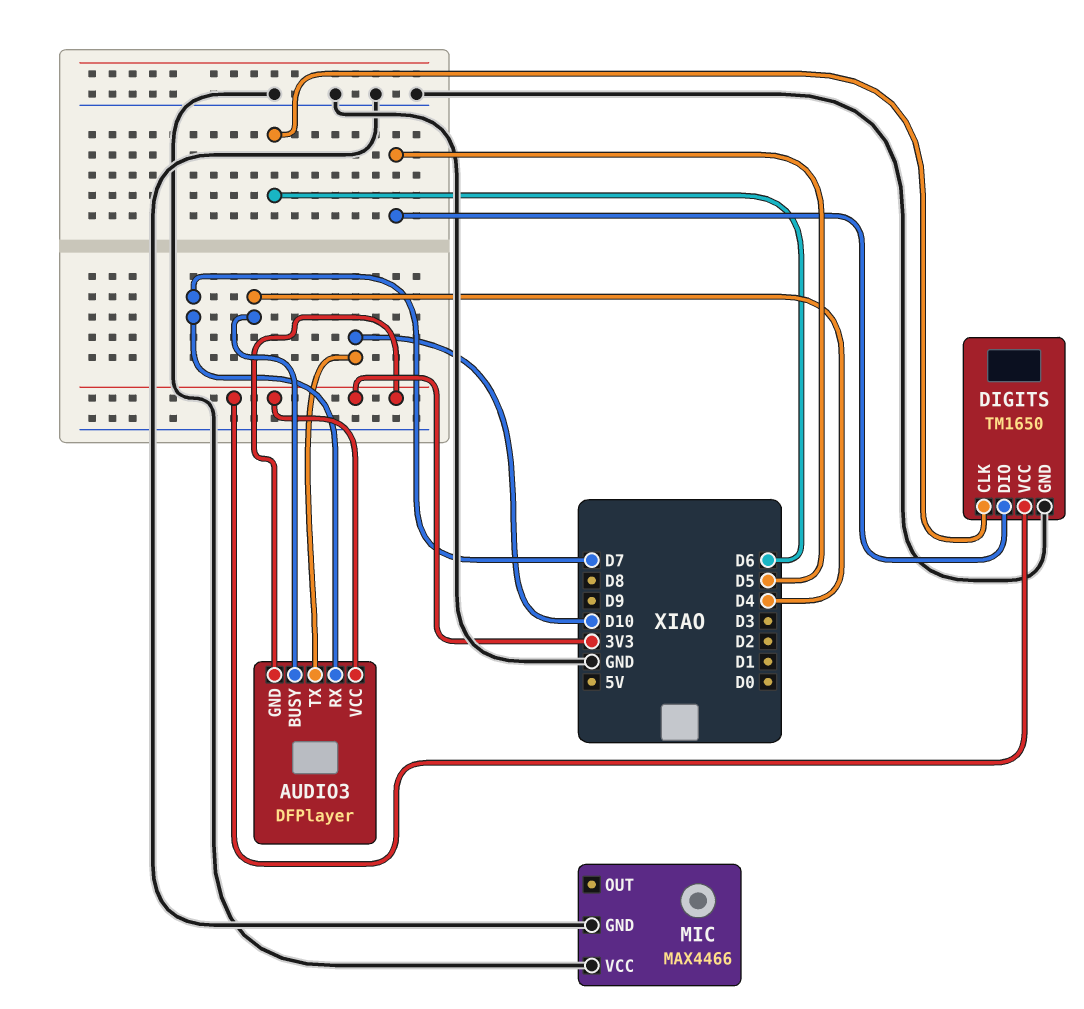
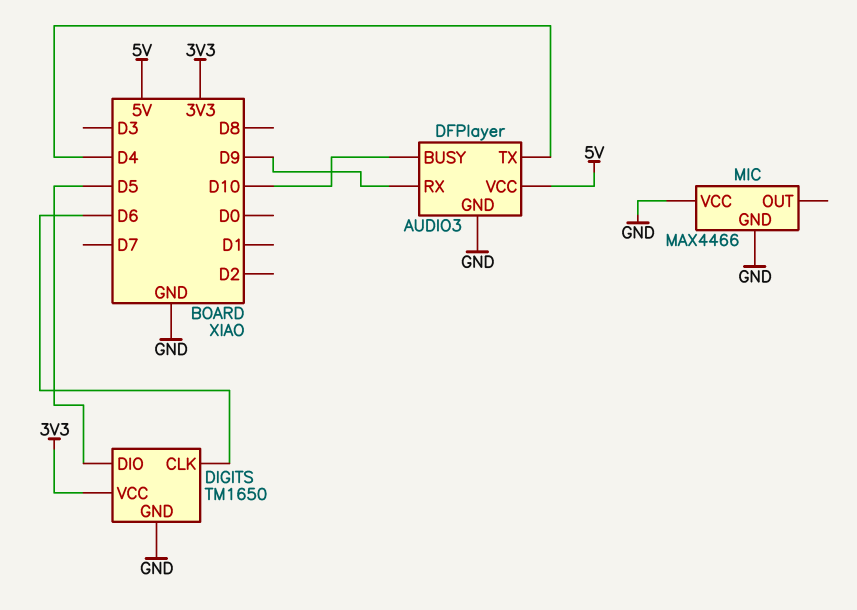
AUDIO3 pin BUSY: D4 -> D10
AUDIO3 pin GND: 3V3 -> GND
AUDIO3 pin RX: D7 -> D9
AUDIO3 pin TX: D10 -> D4
AUDIO3 pin VCC: 3V3 -> 5V

